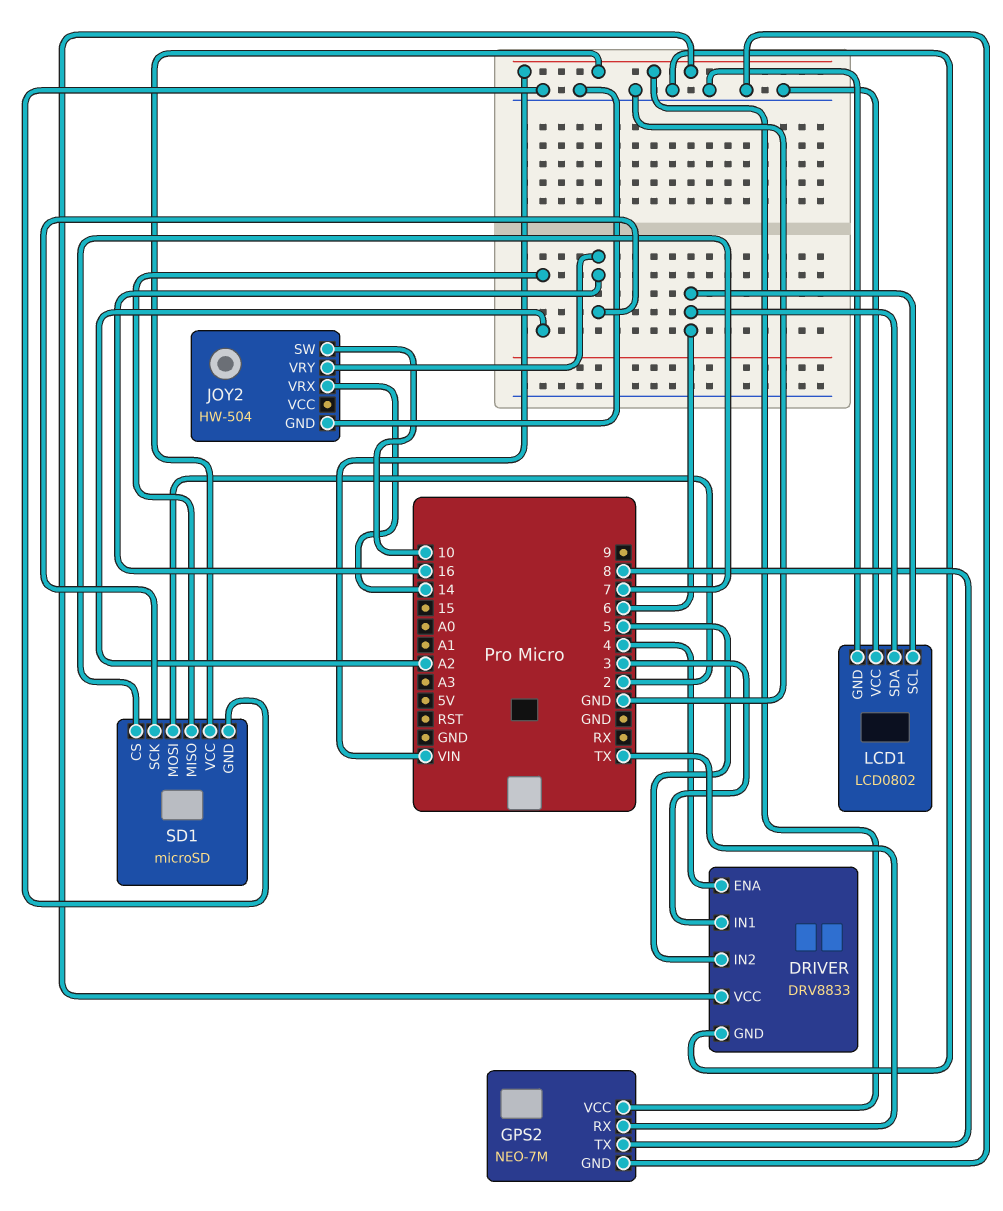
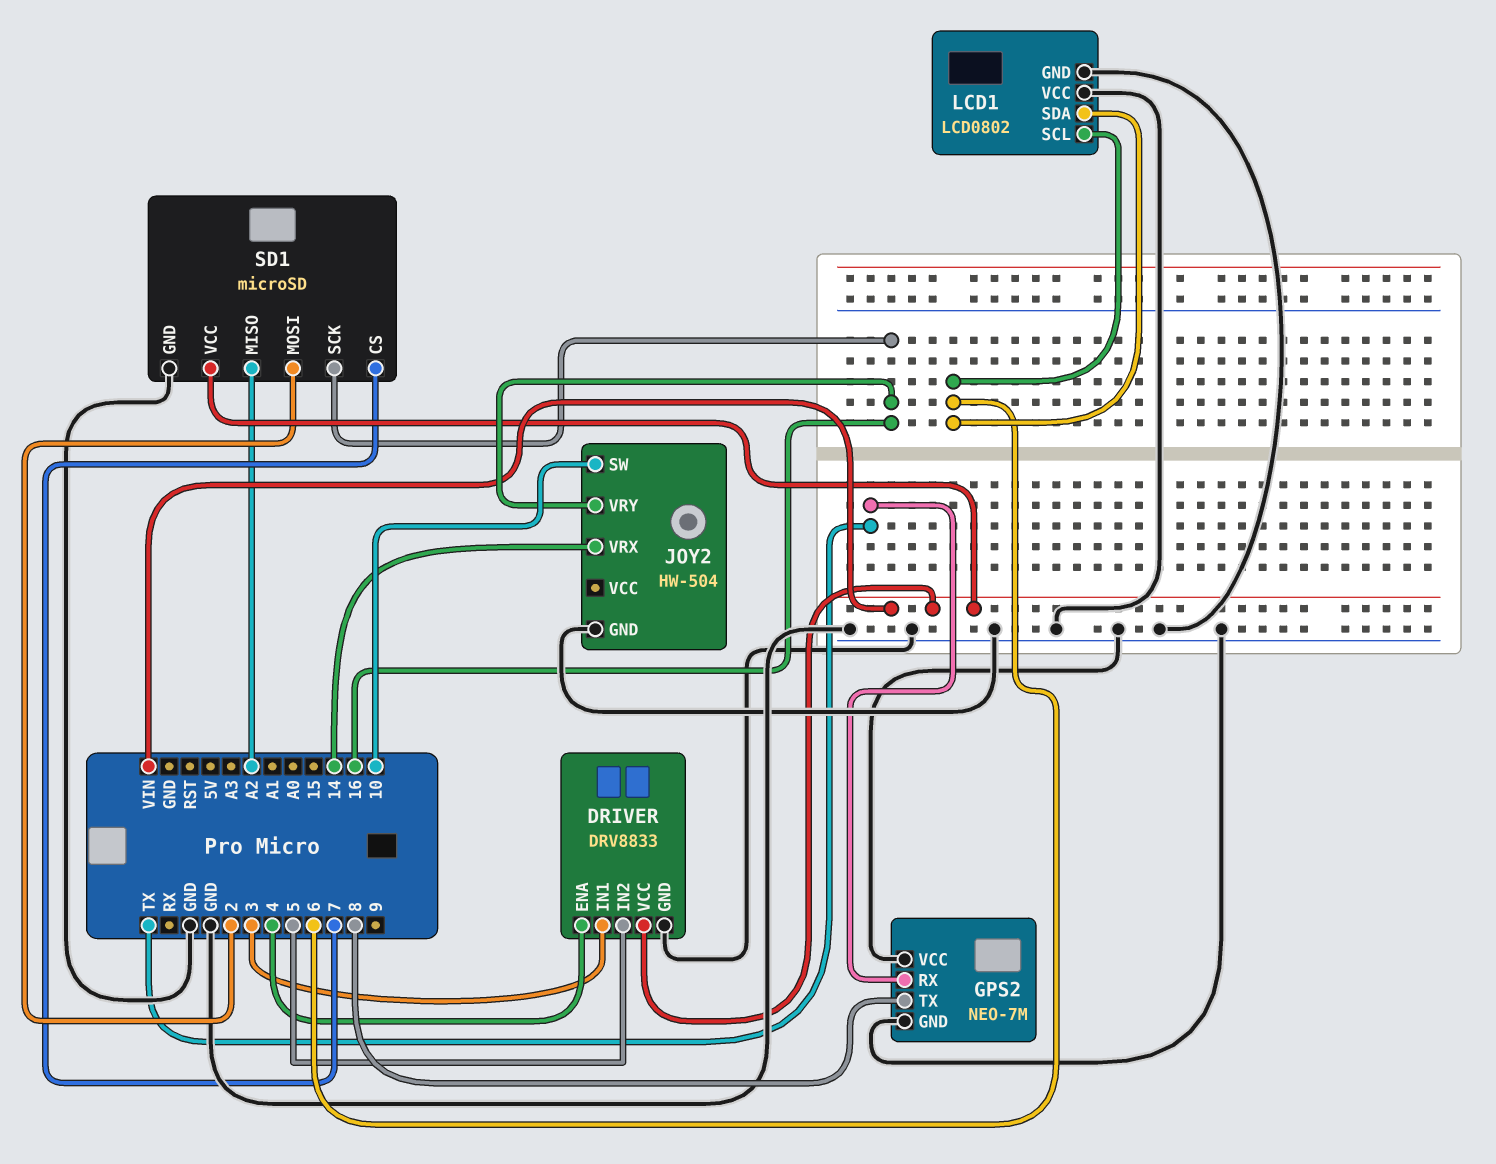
GPS2 pin VCC: VIN -> GND

